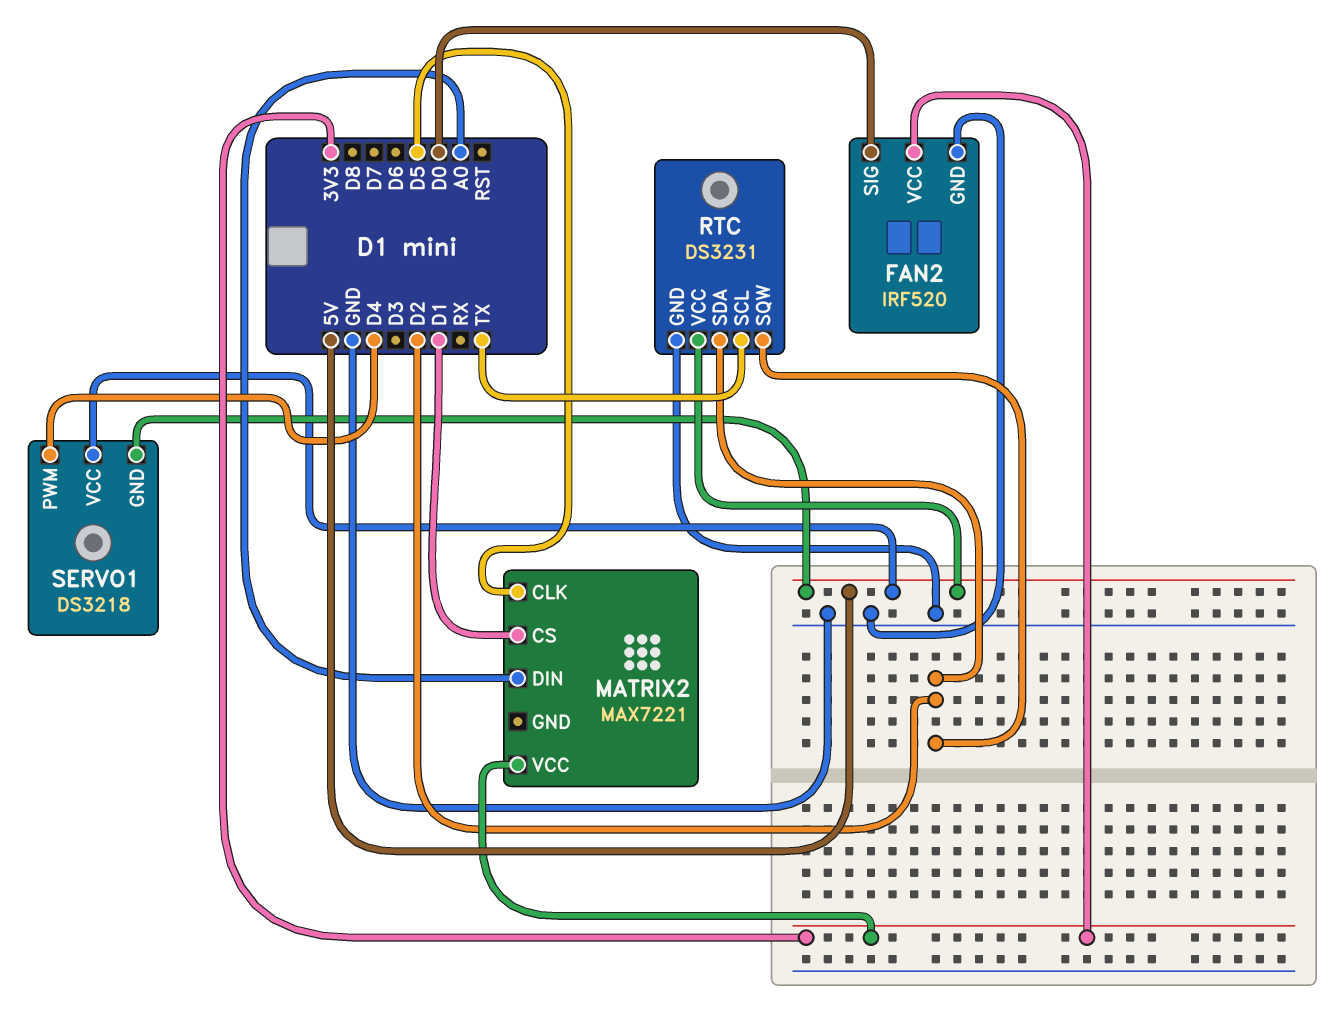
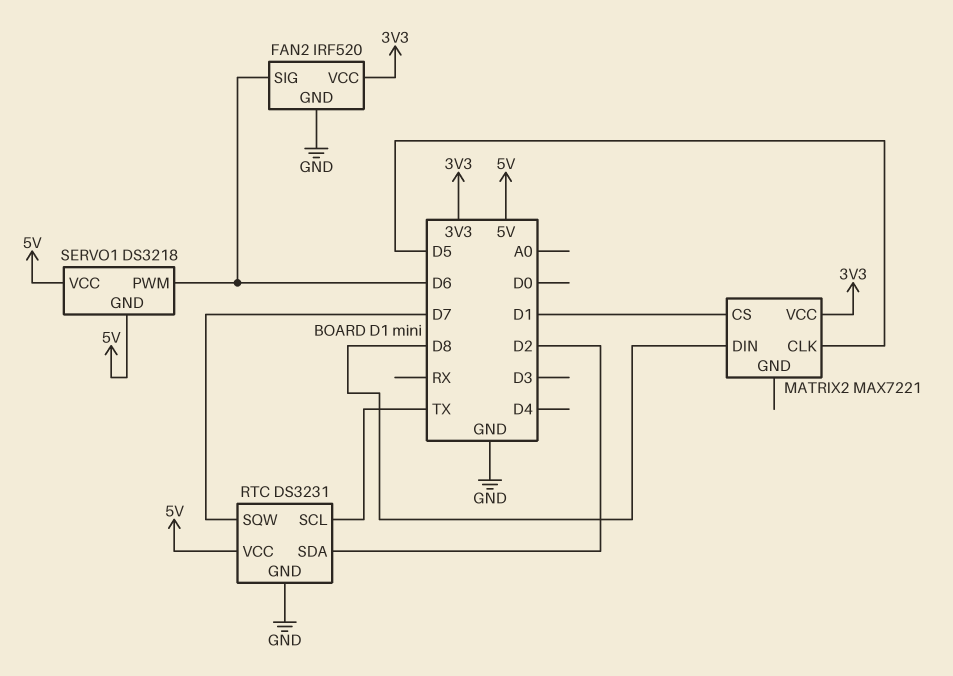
FAN2 pin SIG: D0 -> D6
MATRIX2 pin DIN: A0 -> D8
RTC pin SQW: D2 -> D7
SERVO1 pin PWM: D4 -> D6

